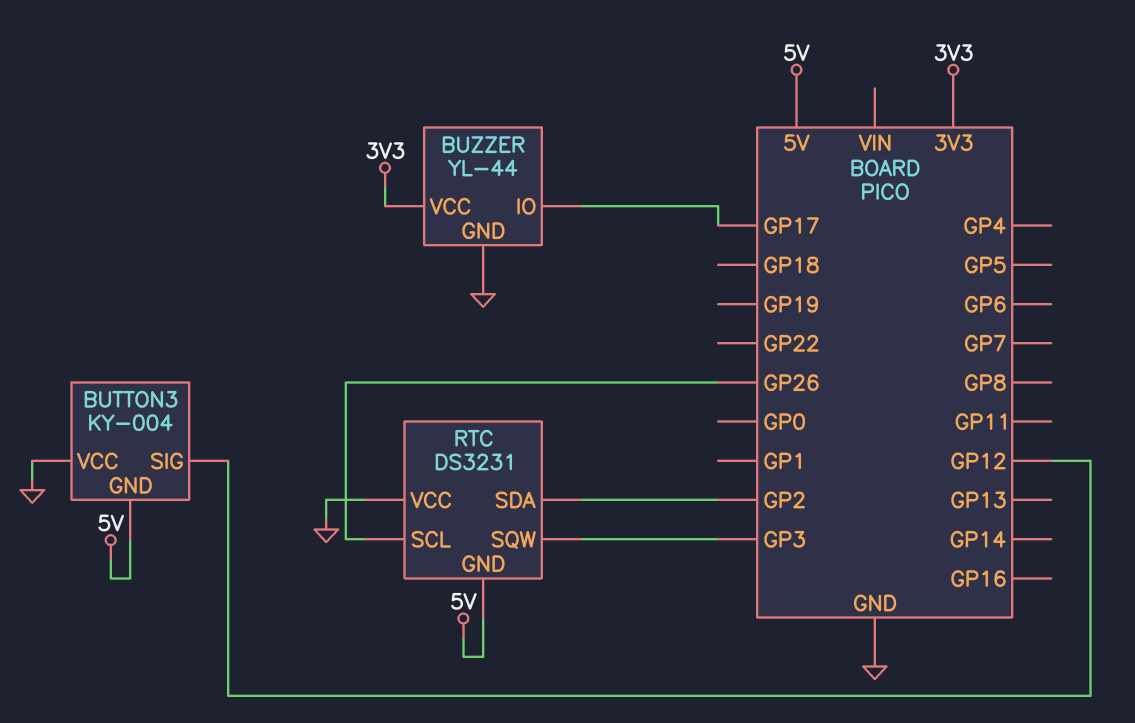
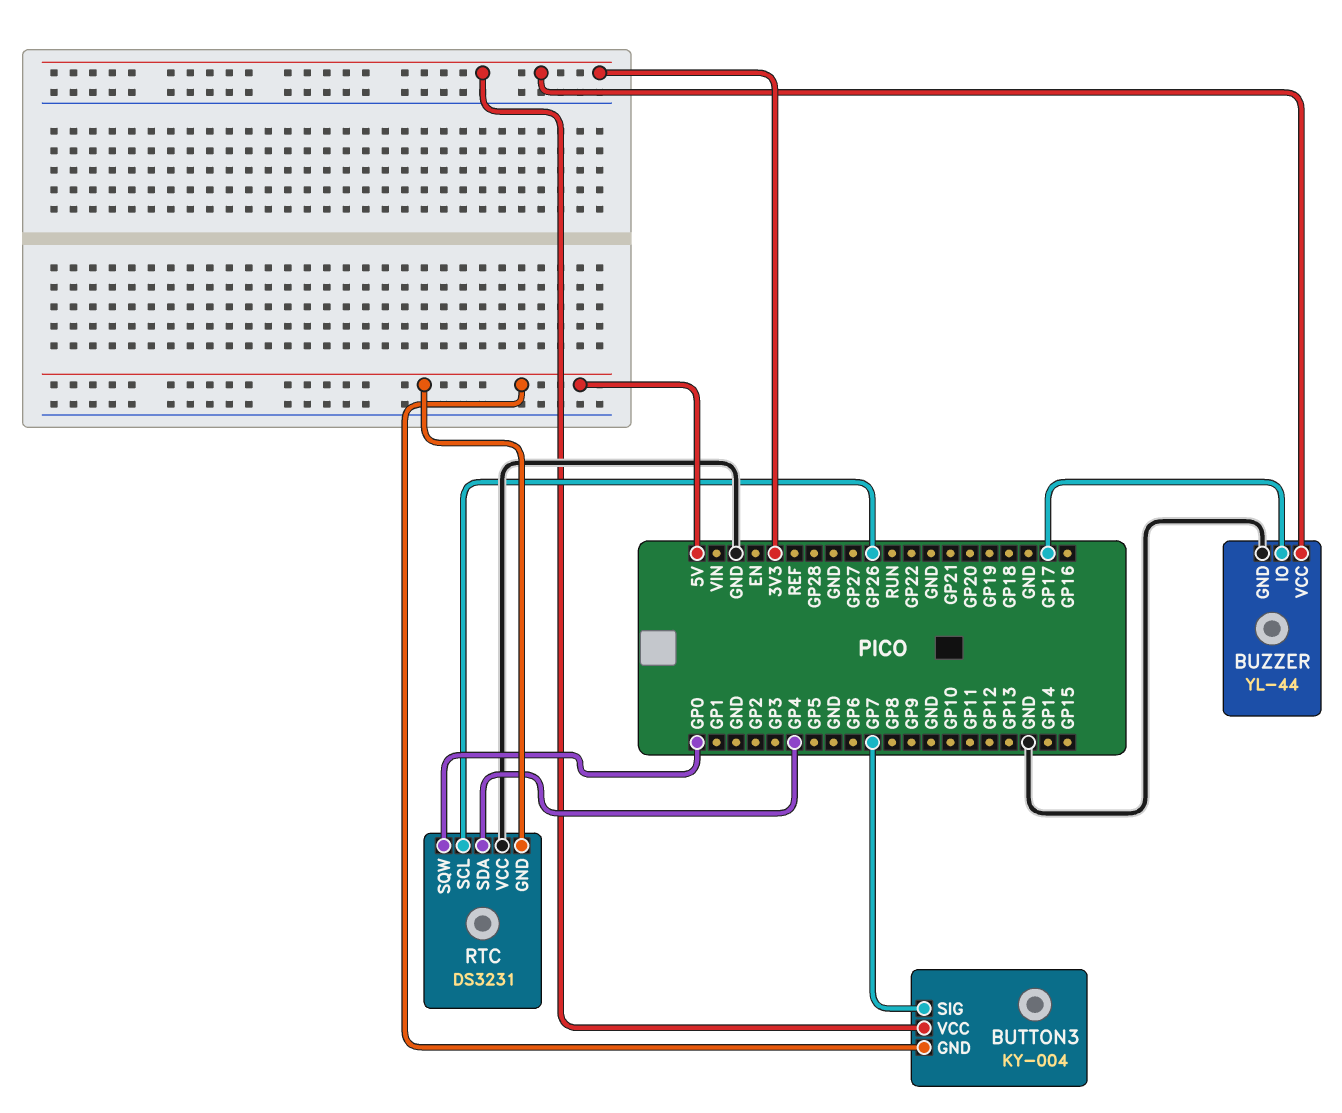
BUTTON3 pin SIG: GP12 -> GP7
BUTTON3 pin VCC: GND -> 3V3
RTC pin SDA: GP2 -> GP4
RTC pin SQW: GP3 -> GP0

